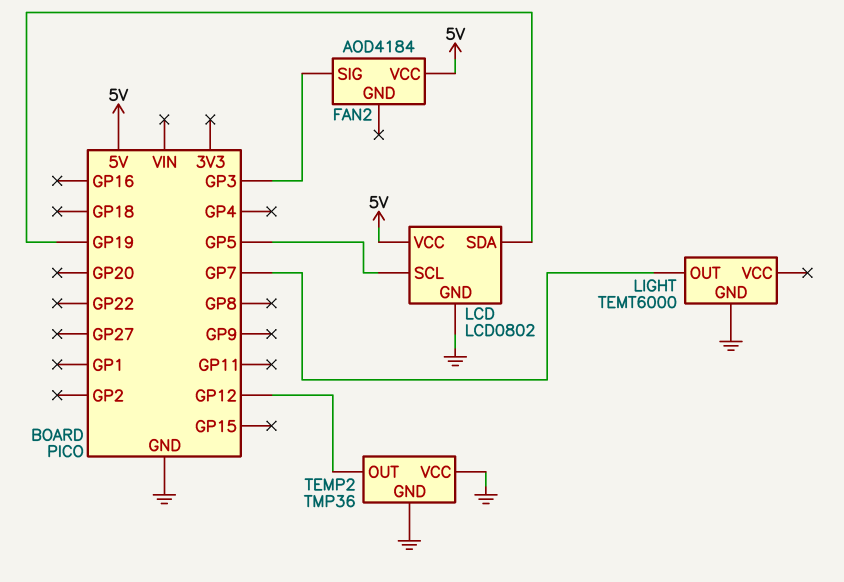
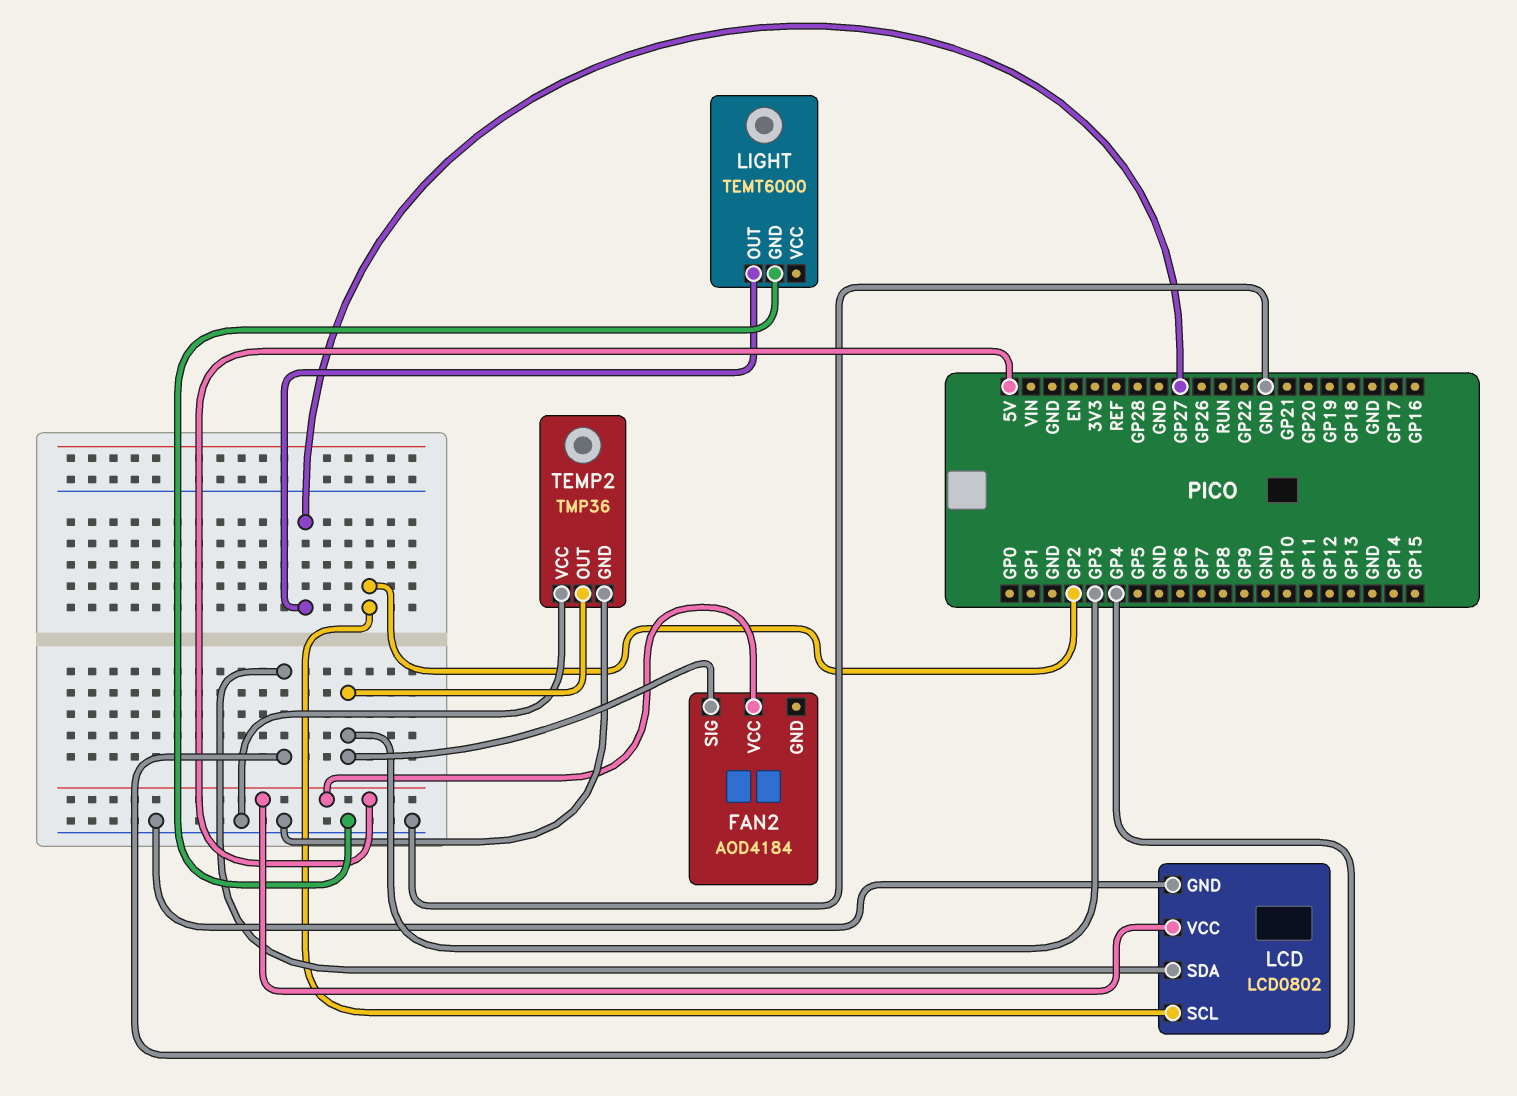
LCD pin SCL: GP5 -> GP2
LCD pin SDA: GP19 -> GP4
LIGHT pin OUT: GP7 -> GP27
TEMP2 pin OUT: GP12 -> GP3

